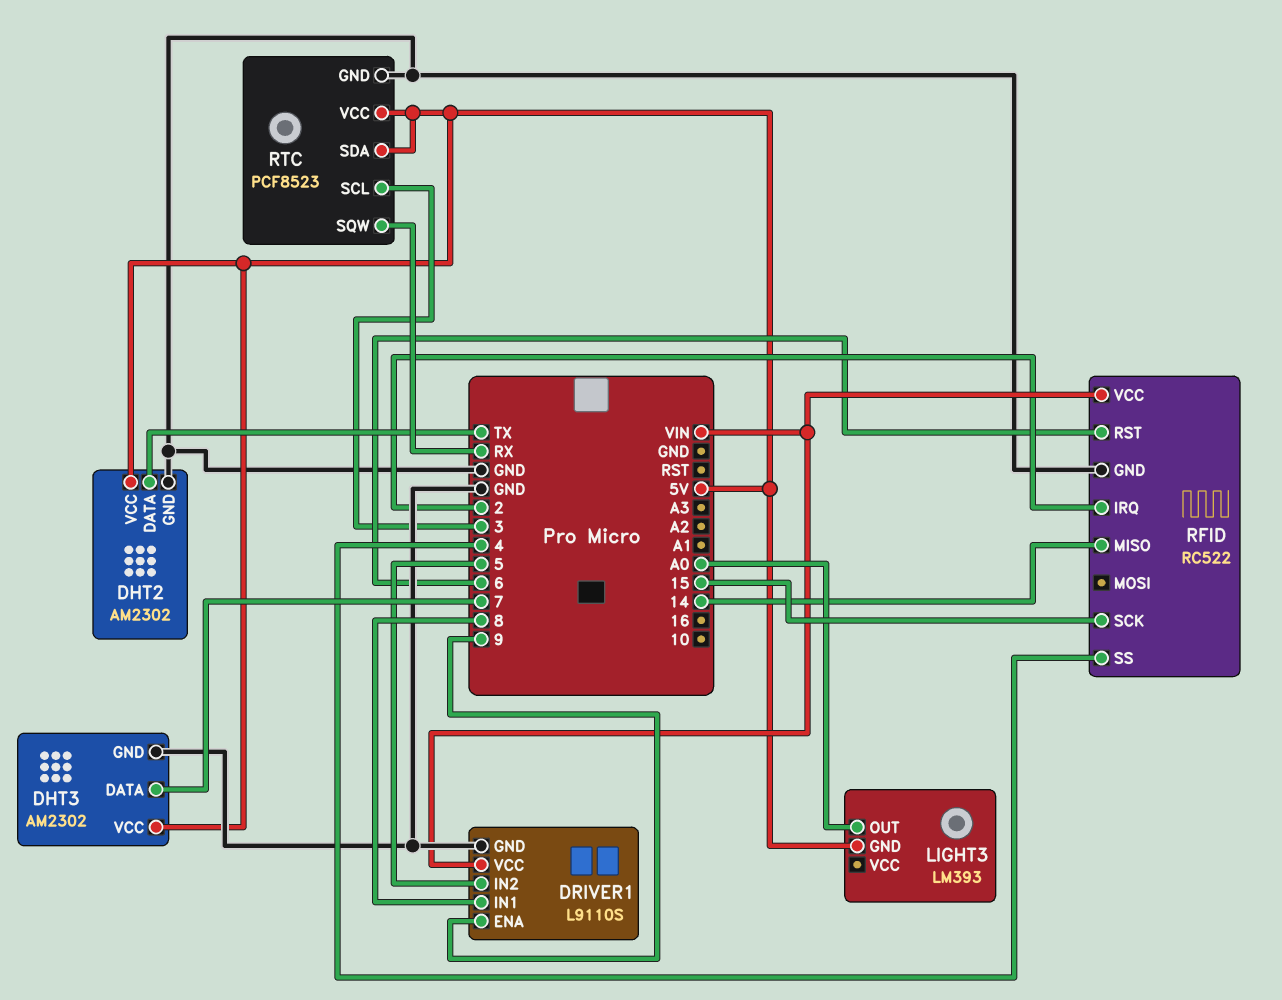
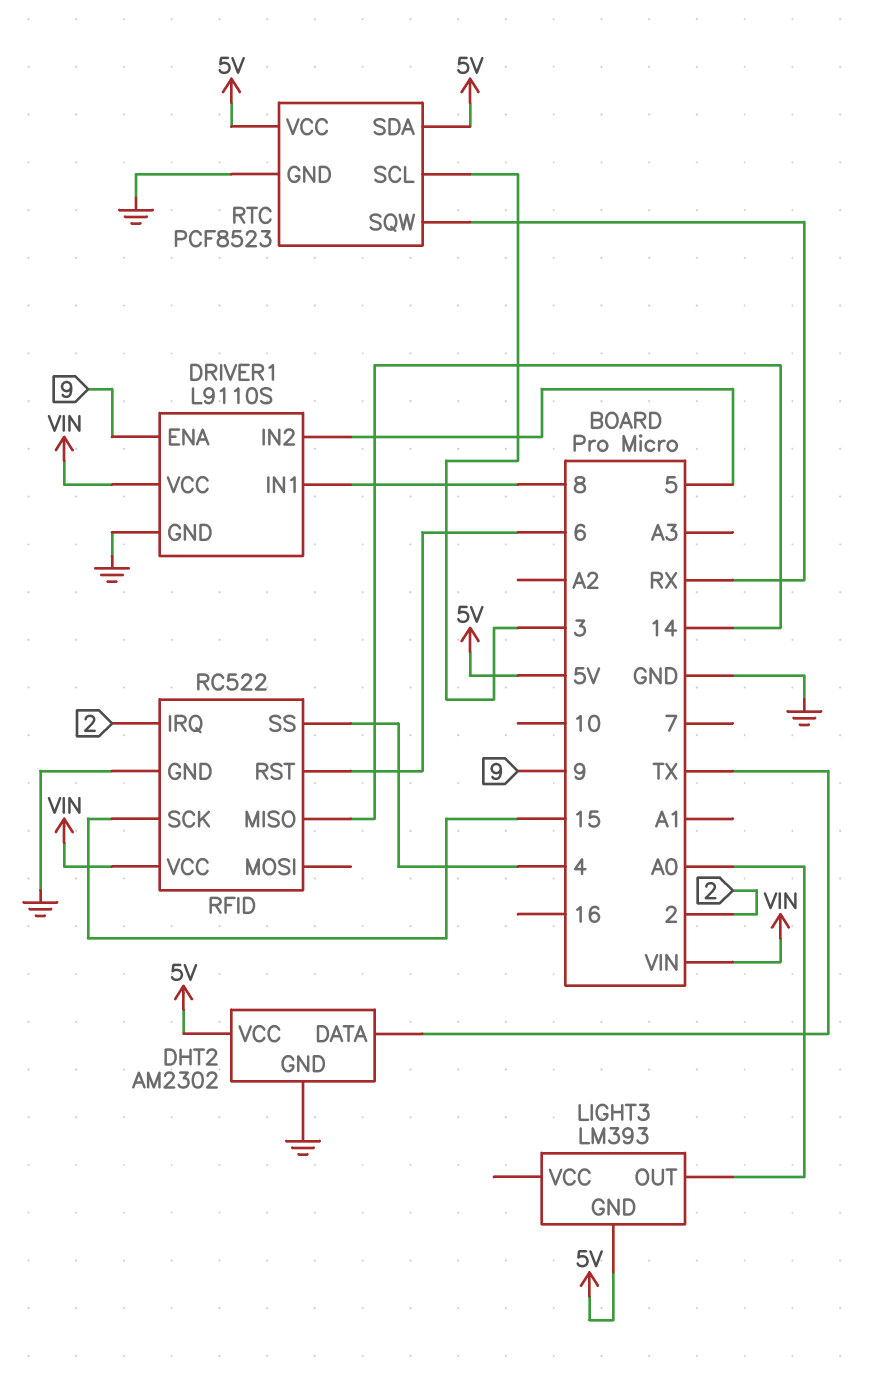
DHT3: AM2302 -> none
DHT3 pin DATA: 7 -> none
DHT3 pin GND: GND -> none
DHT3 pin VCC: 5V -> none

